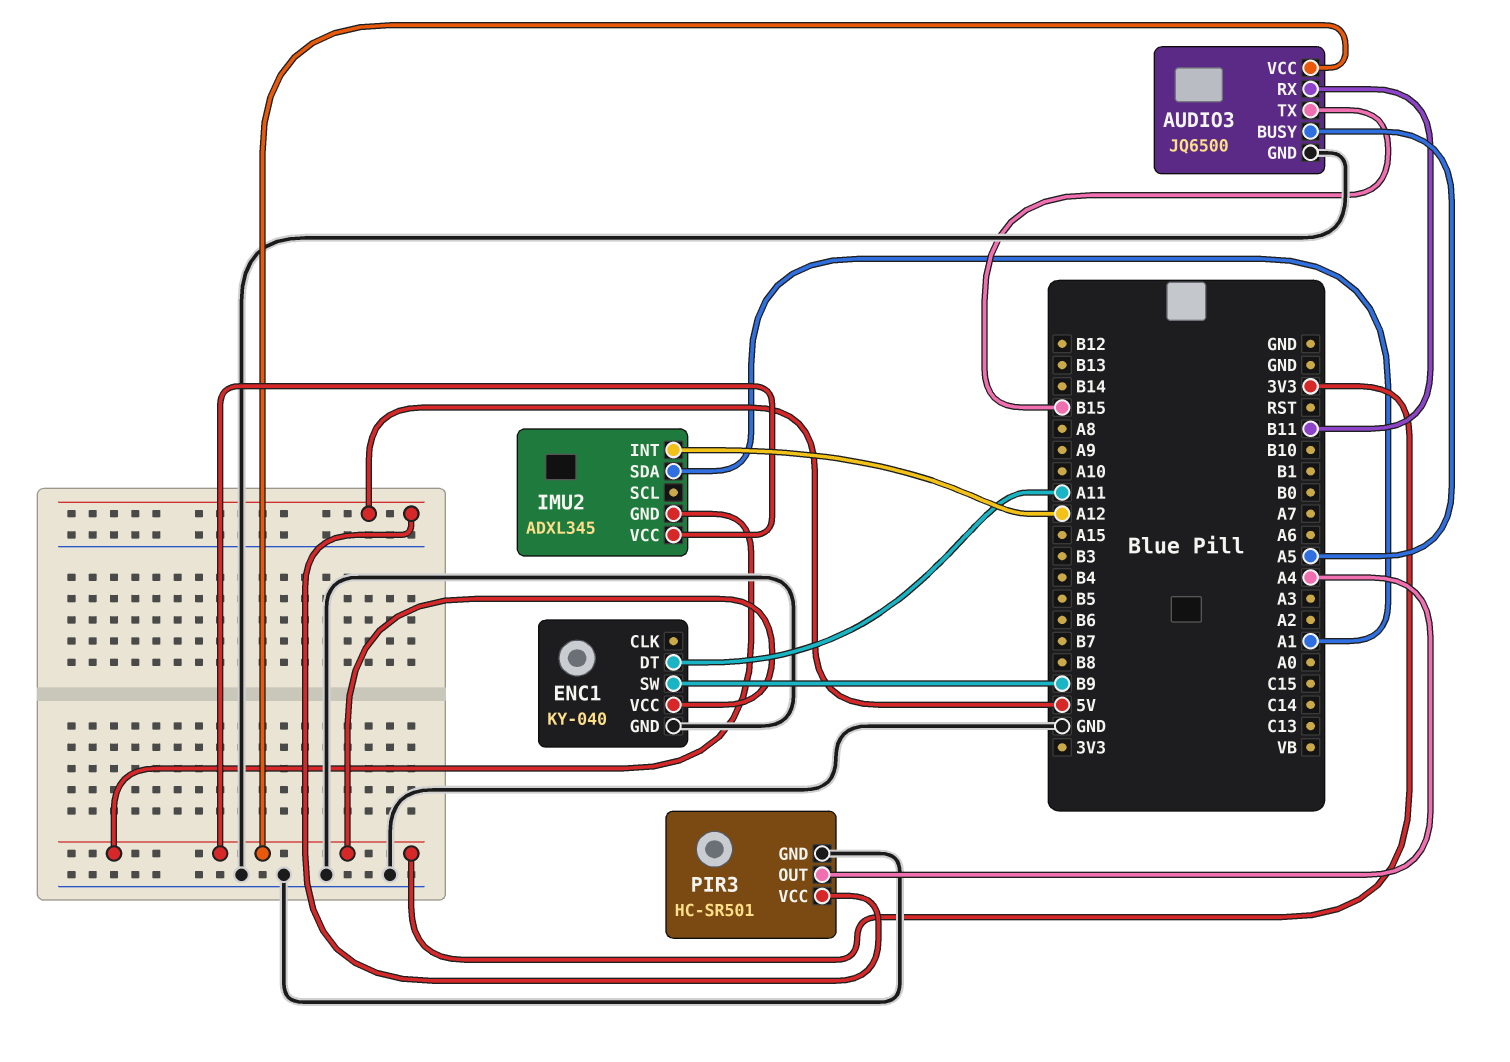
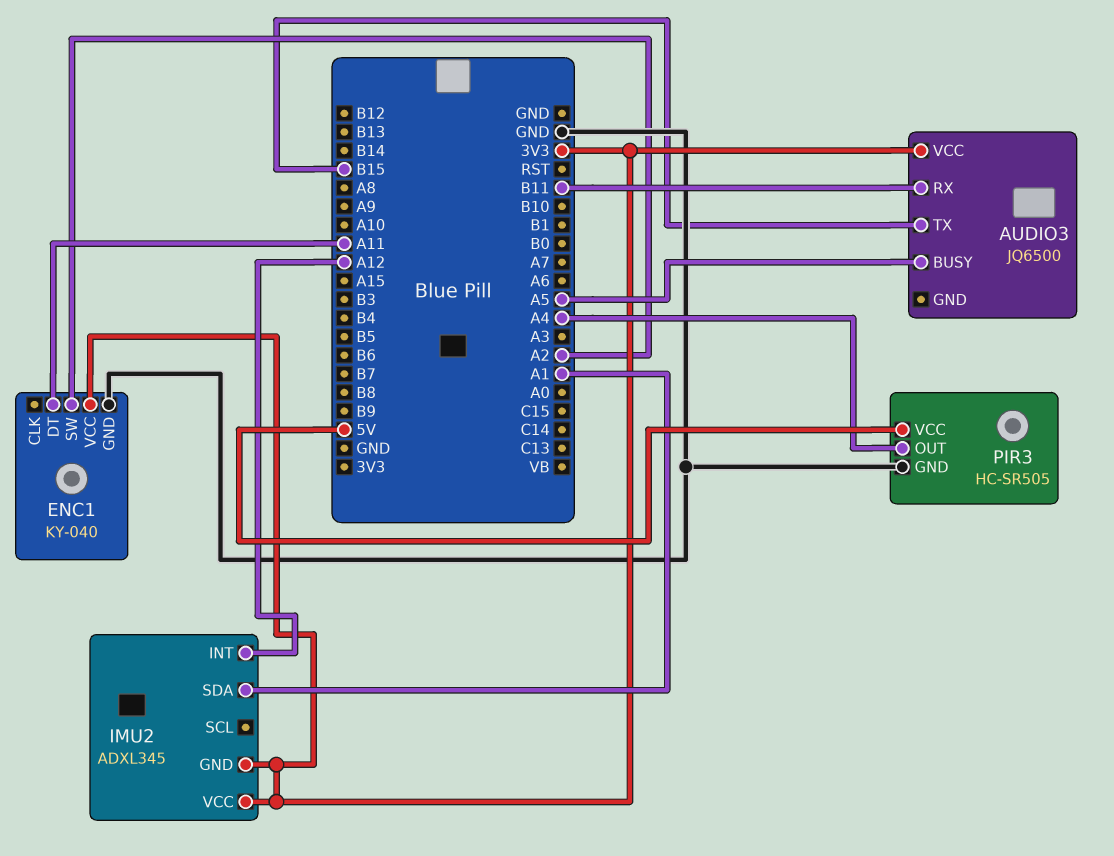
AUDIO3 pin GND: GND -> none
ENC1 pin SW: B9 -> A2
PIR3: HC-SR501 -> HC-SR505

